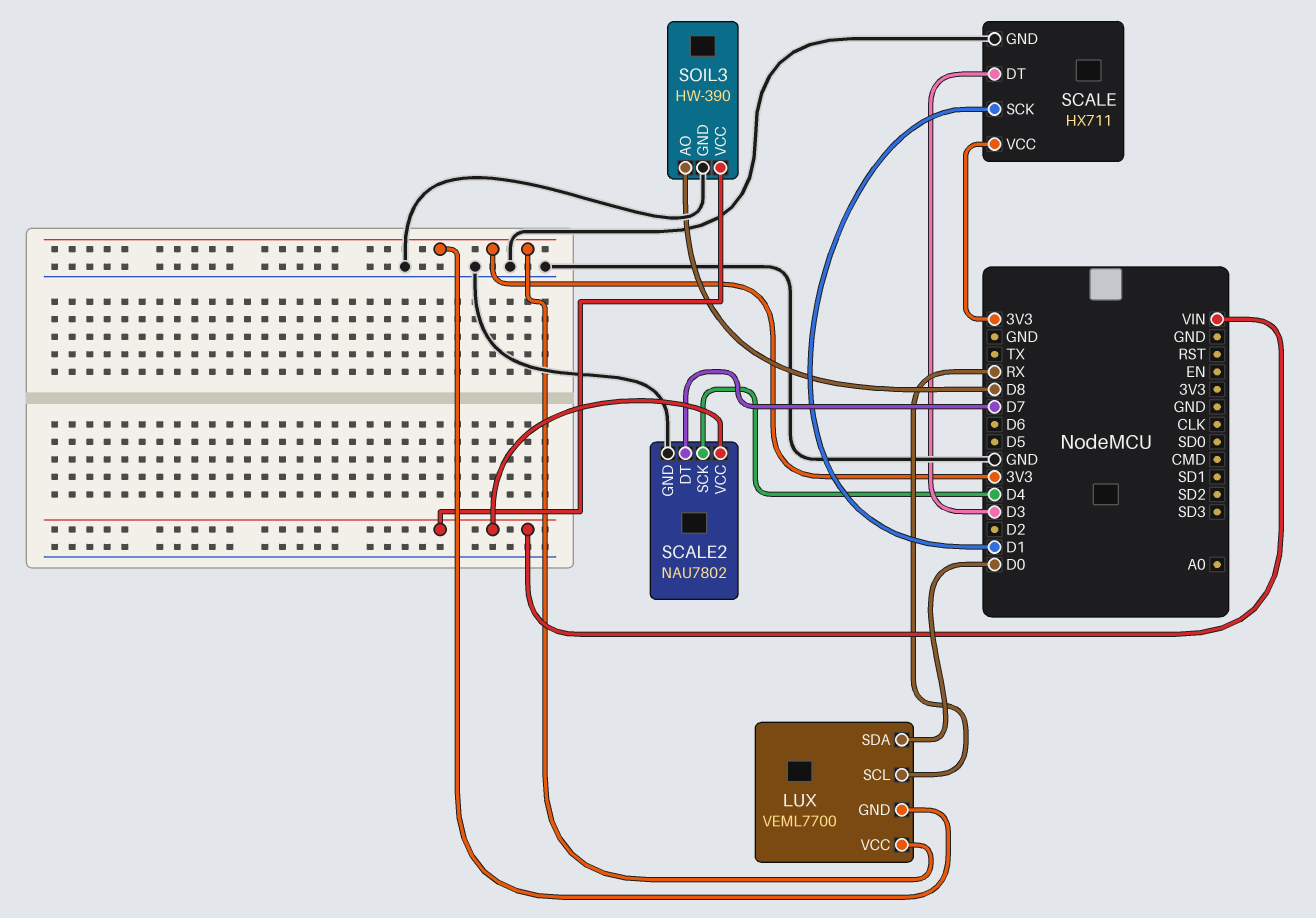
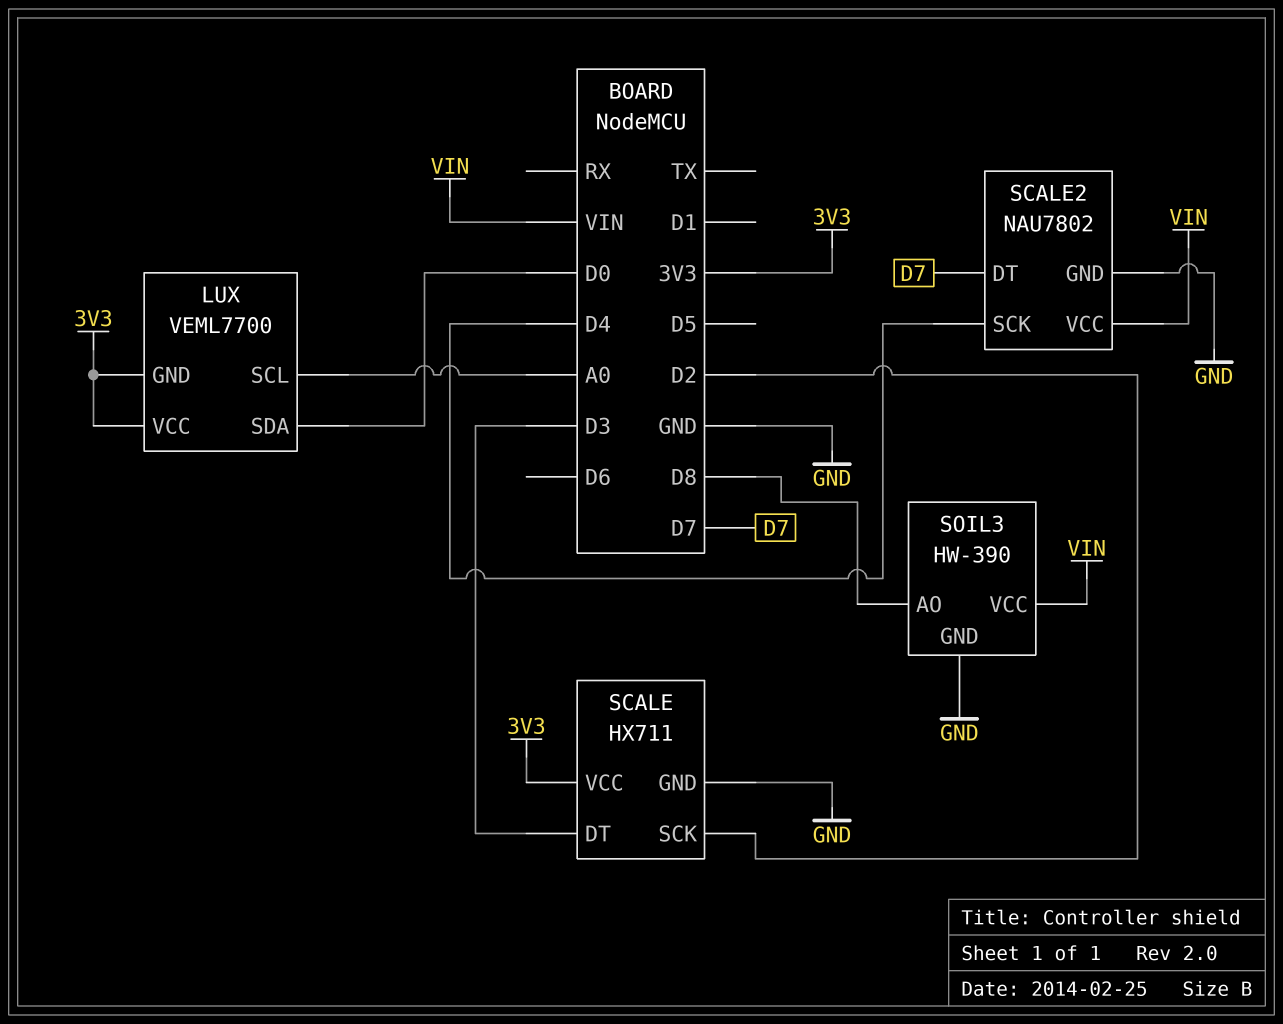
LUX pin SCL: RX -> A0
SCALE pin SCK: D1 -> D2

